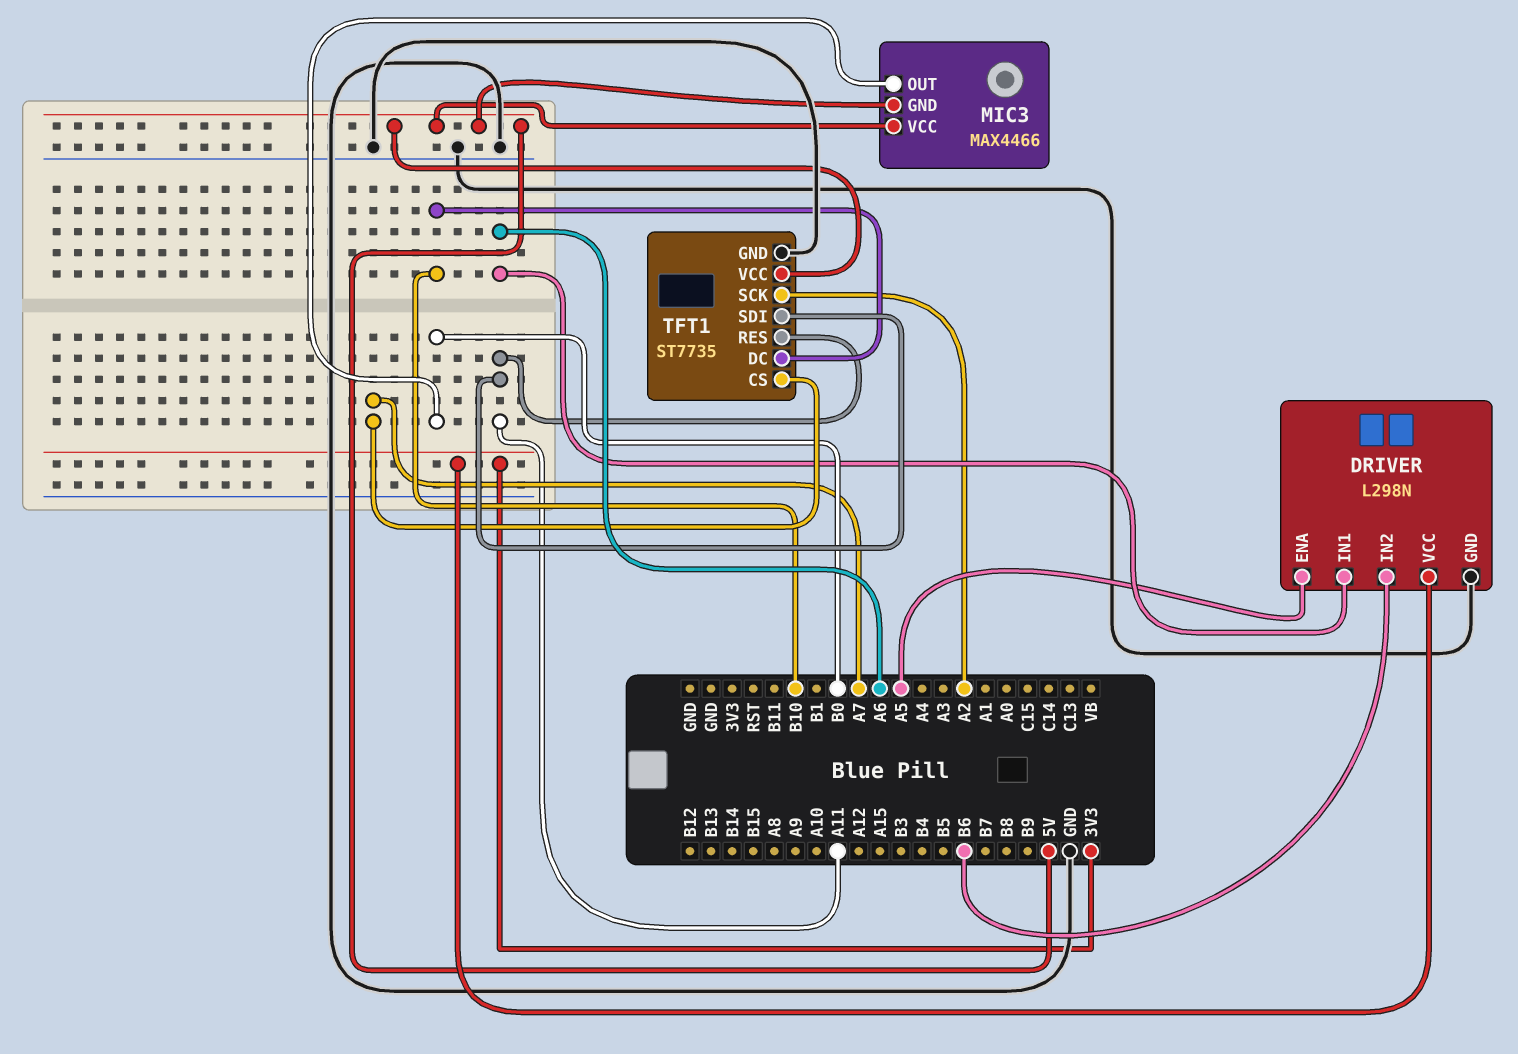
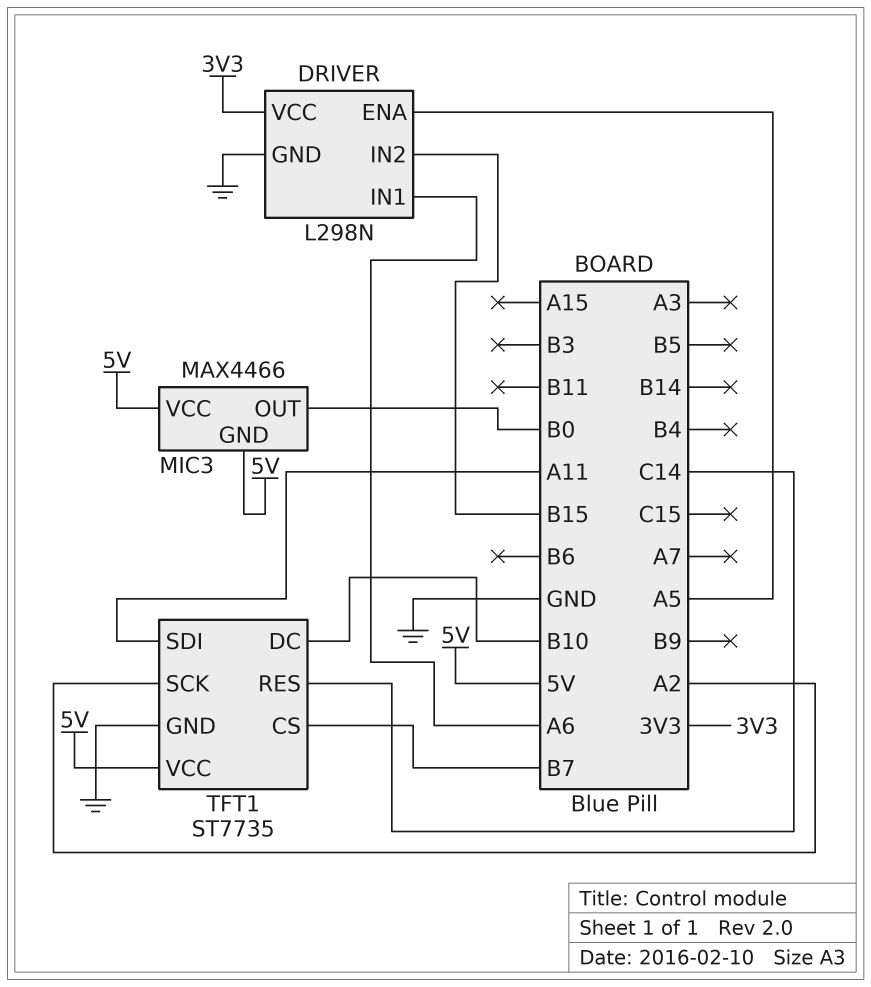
DRIVER pin IN2: B6 -> B15
TFT1 pin CS: A7 -> B7
TFT1 pin RES: A11 -> C14

